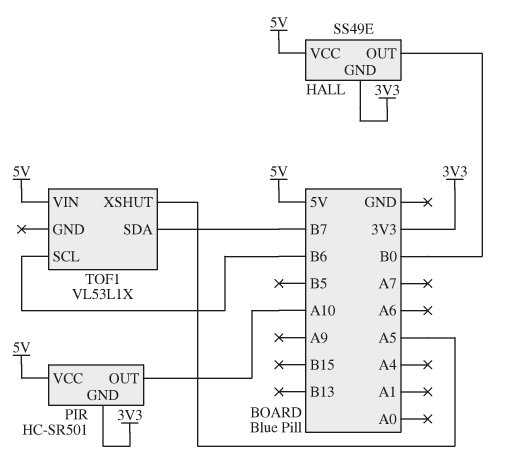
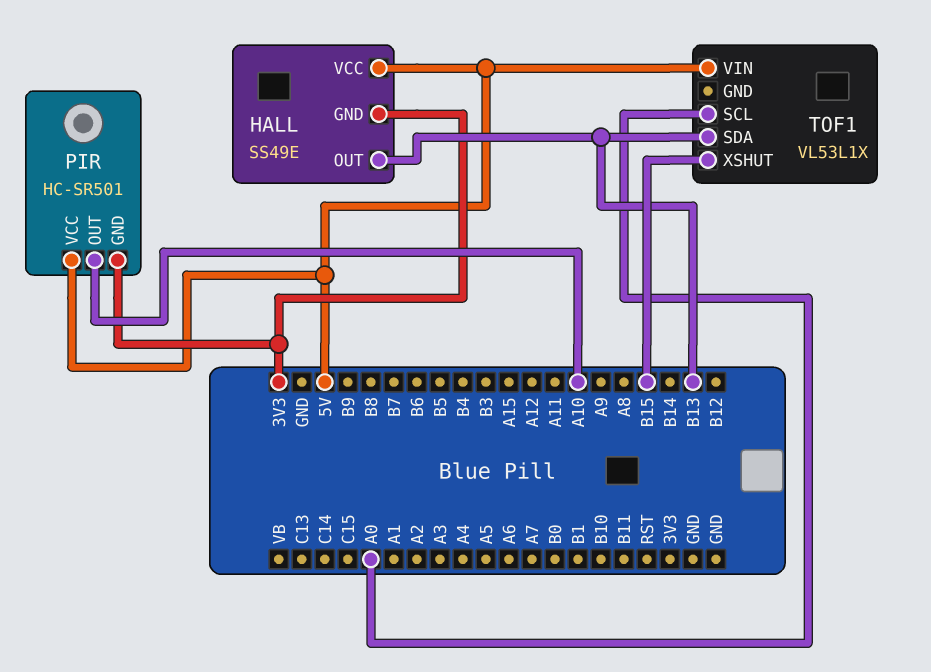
HALL pin OUT: B0 -> B13
TOF1 pin SCL: B6 -> A0
TOF1 pin SDA: B7 -> B13
TOF1 pin XSHUT: A5 -> B15

